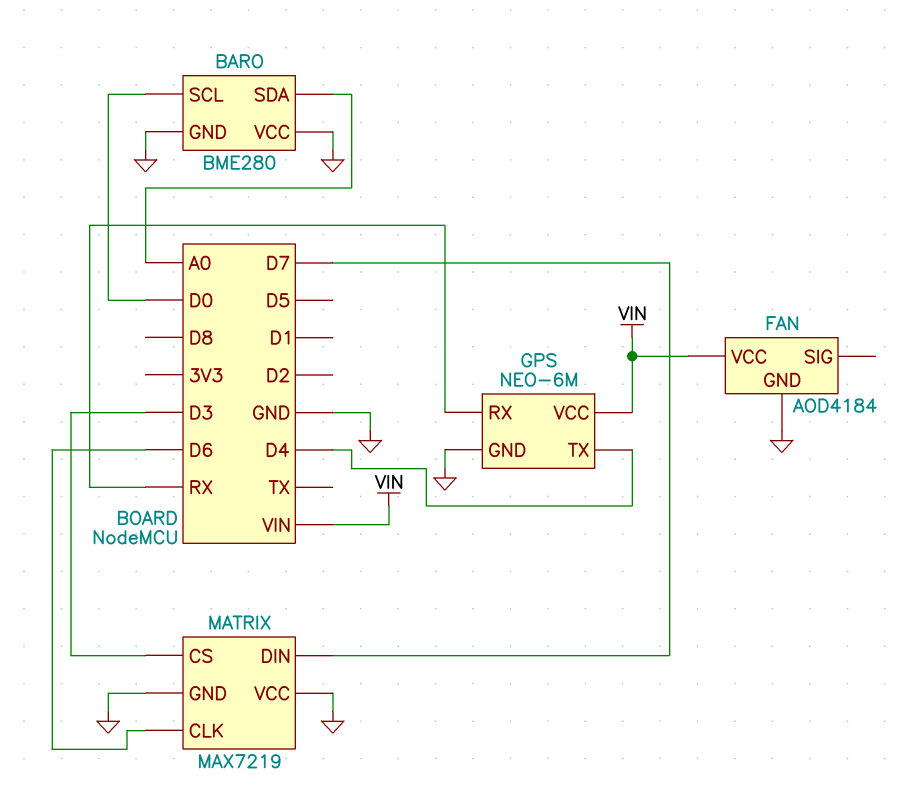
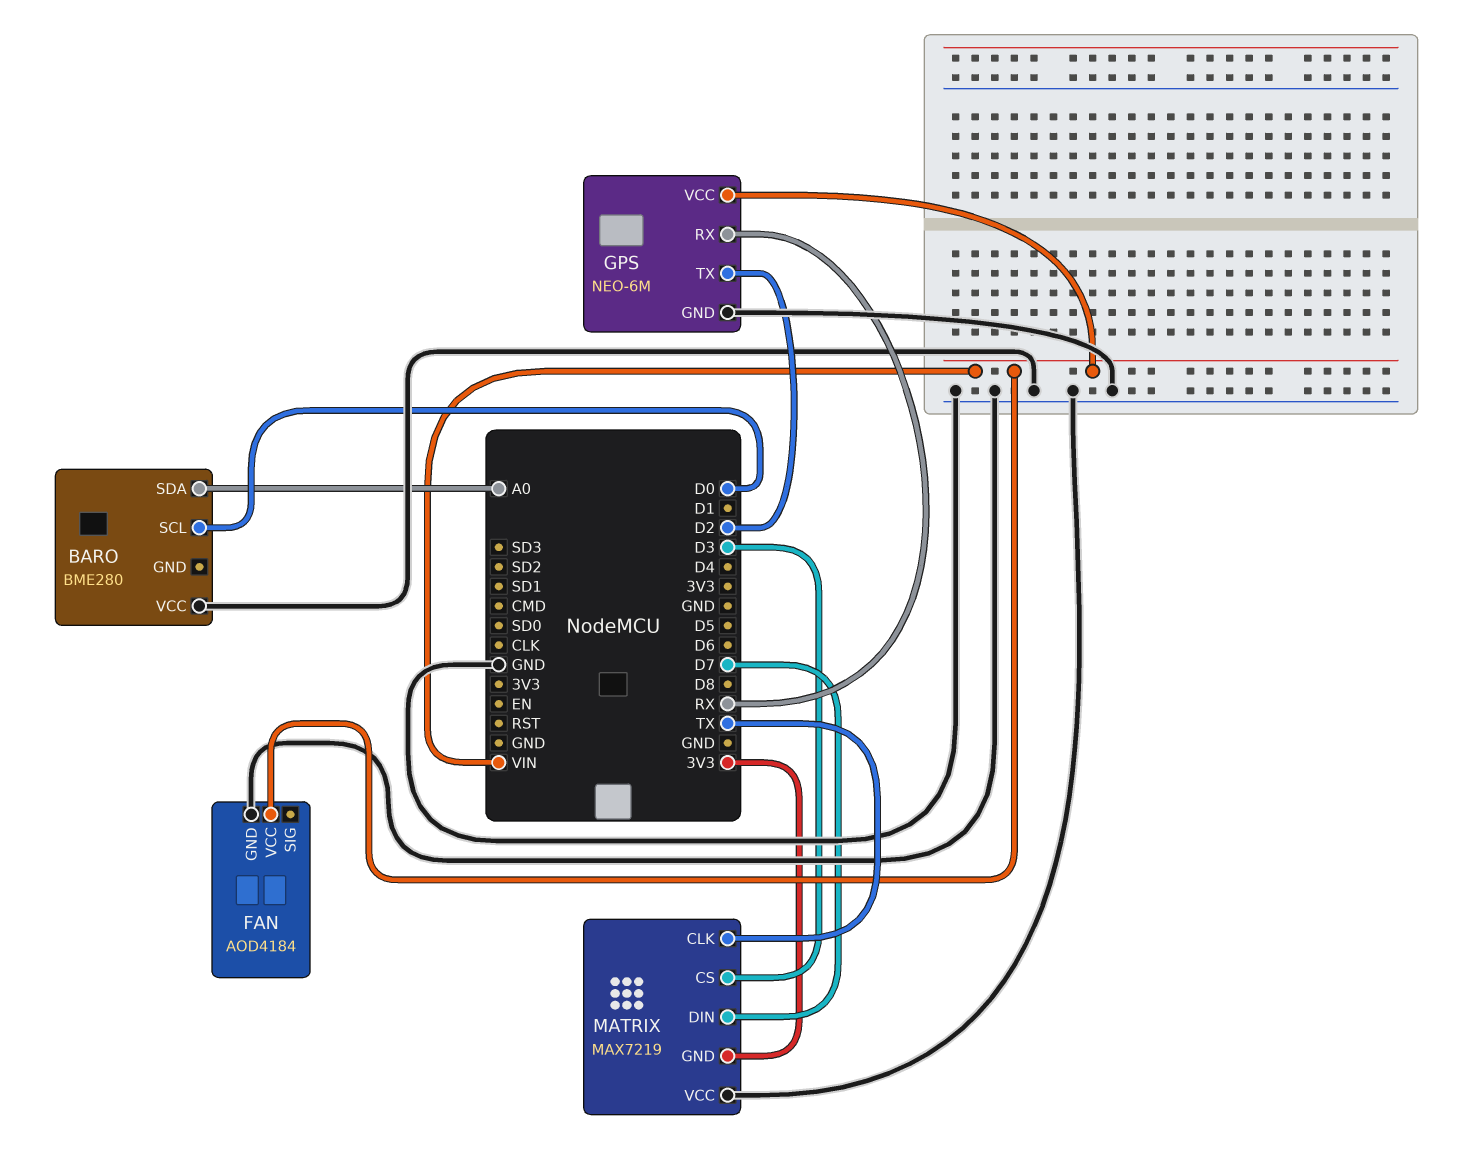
BARO pin GND: GND -> none
GPS pin TX: D4 -> D2
MATRIX pin CLK: D6 -> TX
MATRIX pin GND: GND -> 3V3

